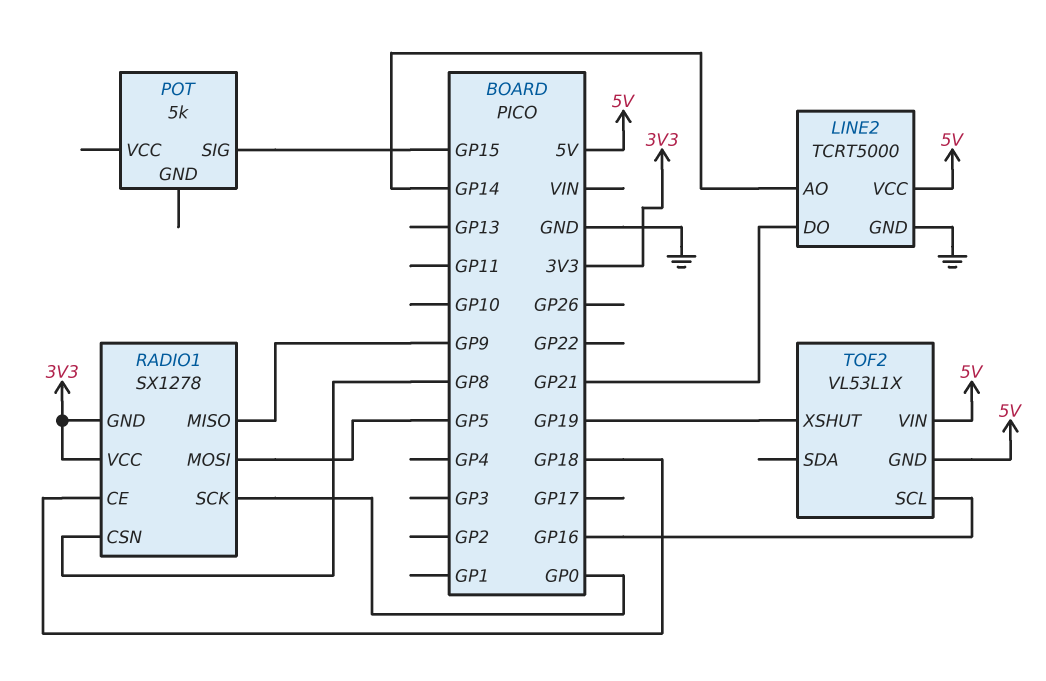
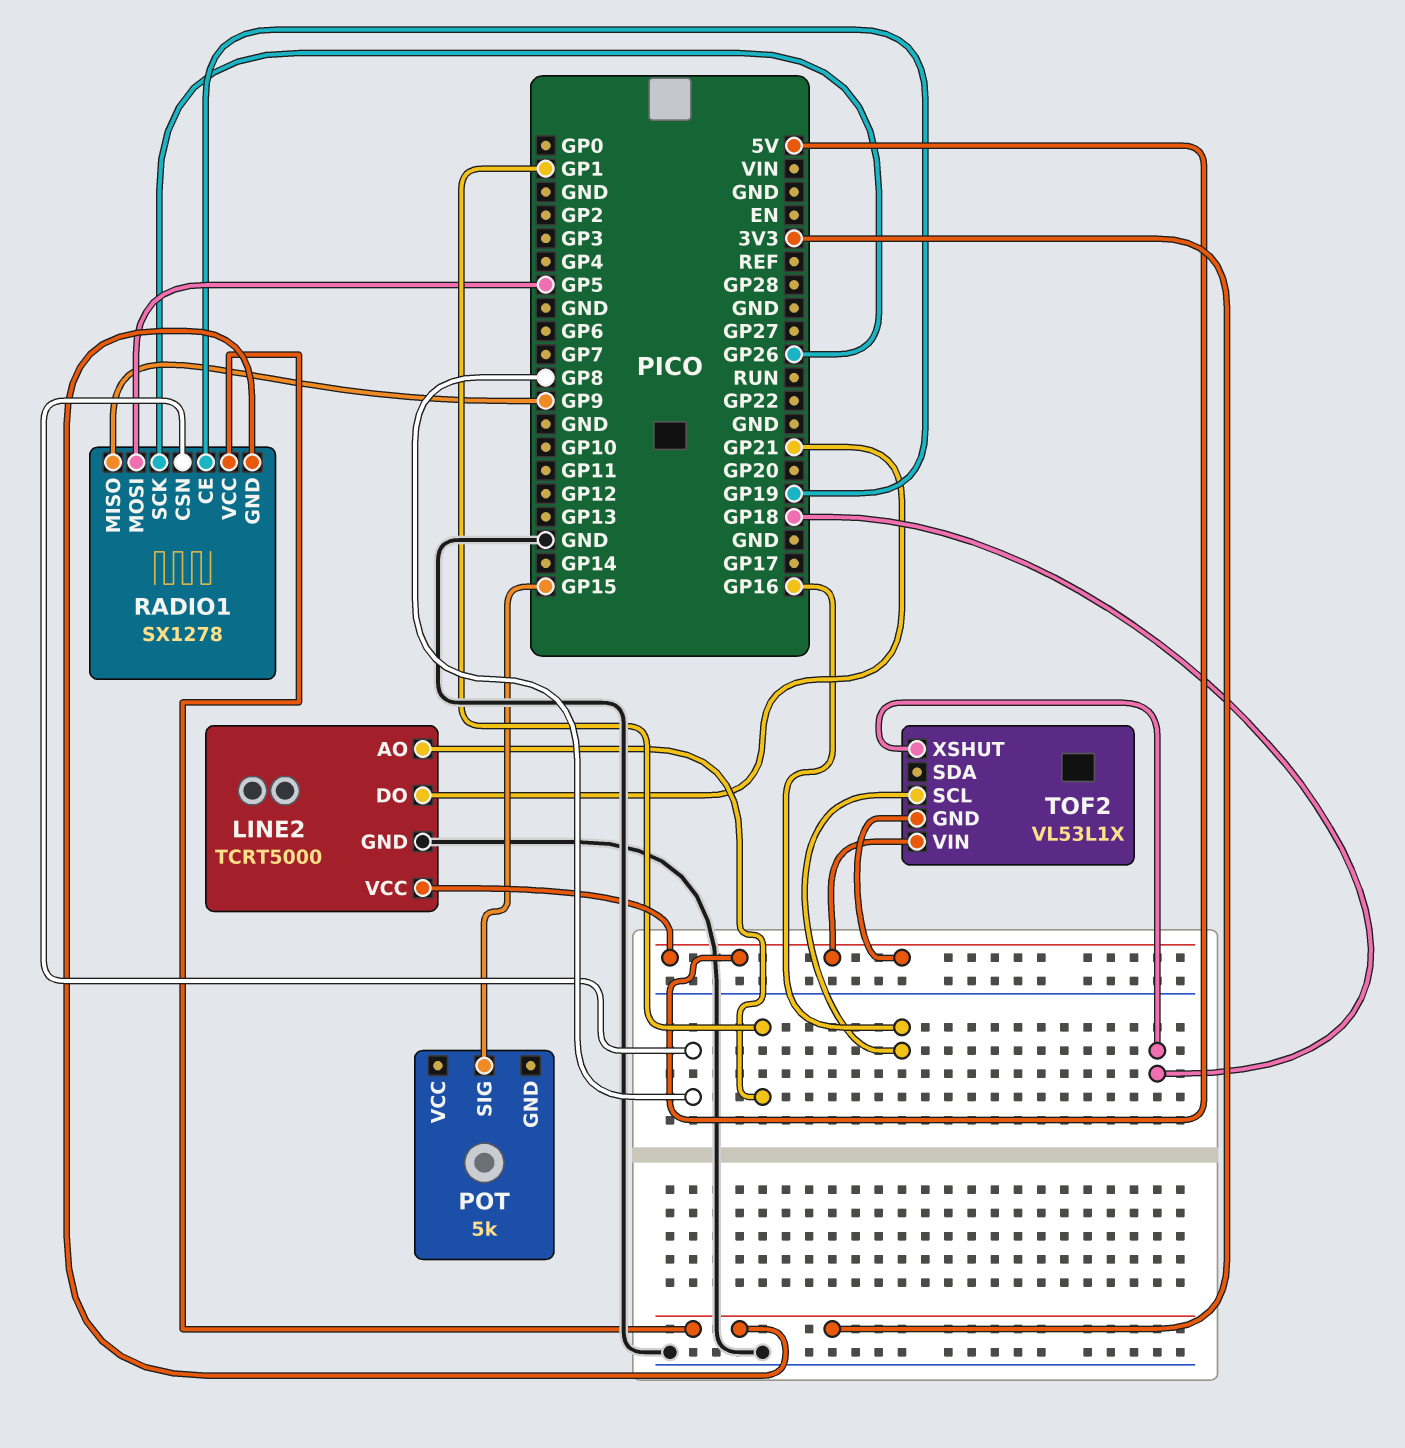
LINE2 pin AO: GP14 -> GP1
RADIO1 pin CE: GP18 -> GP19
RADIO1 pin SCK: GP0 -> GP26
TOF2 pin XSHUT: GP19 -> GP18

